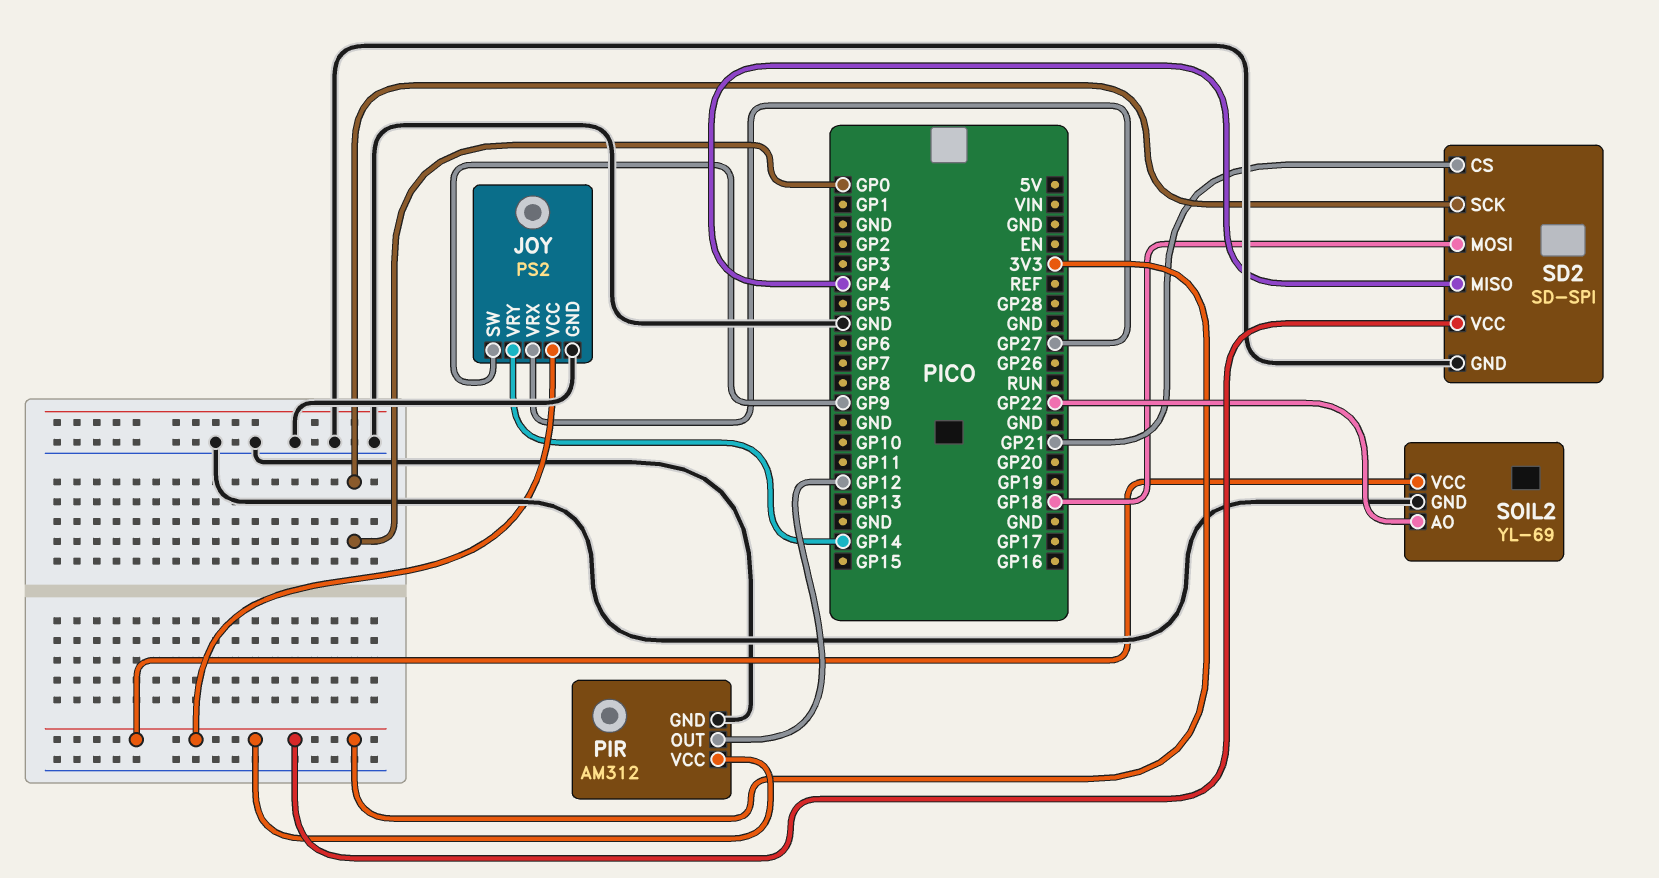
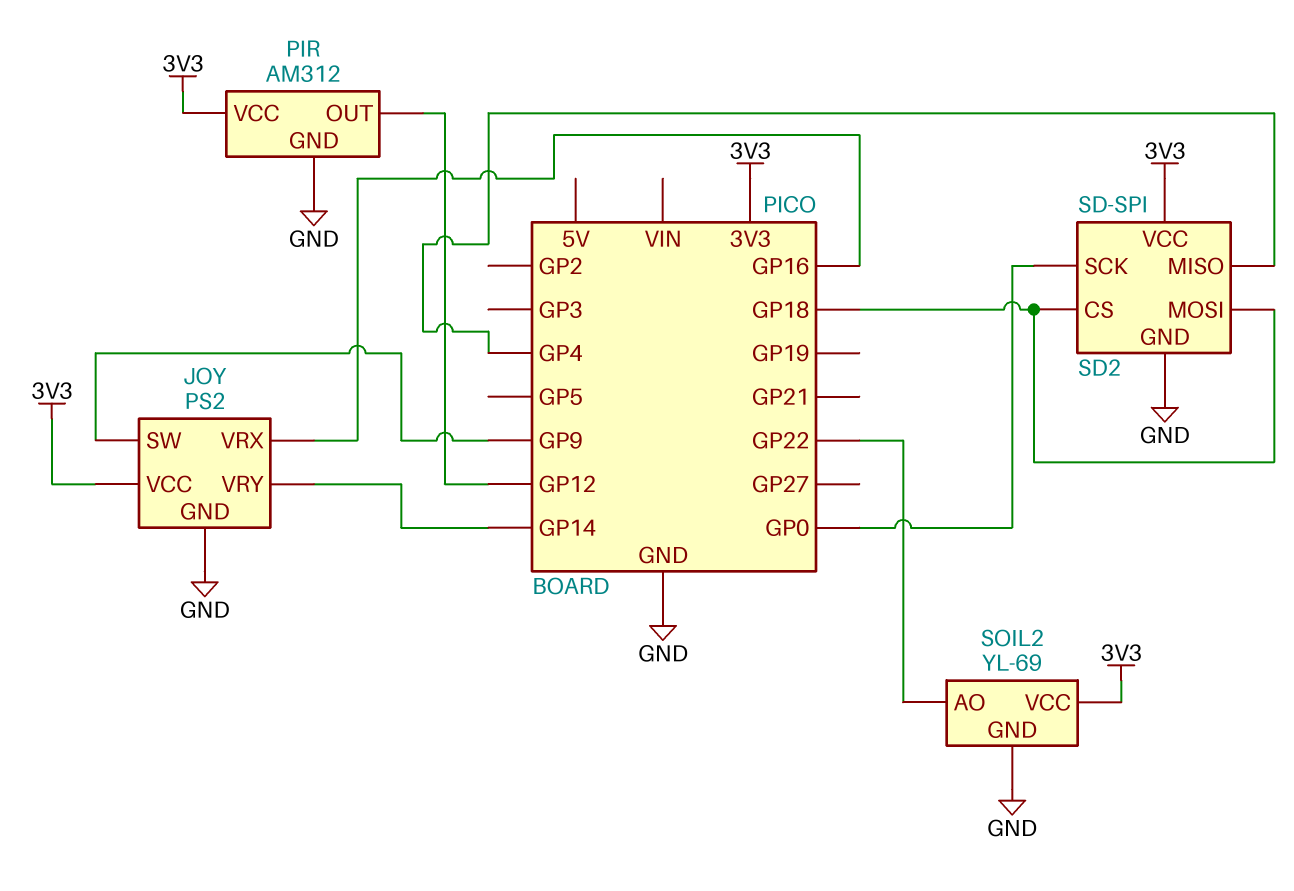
JOY pin VRX: GP27 -> GP16
SD2 pin CS: GP21 -> GP18

